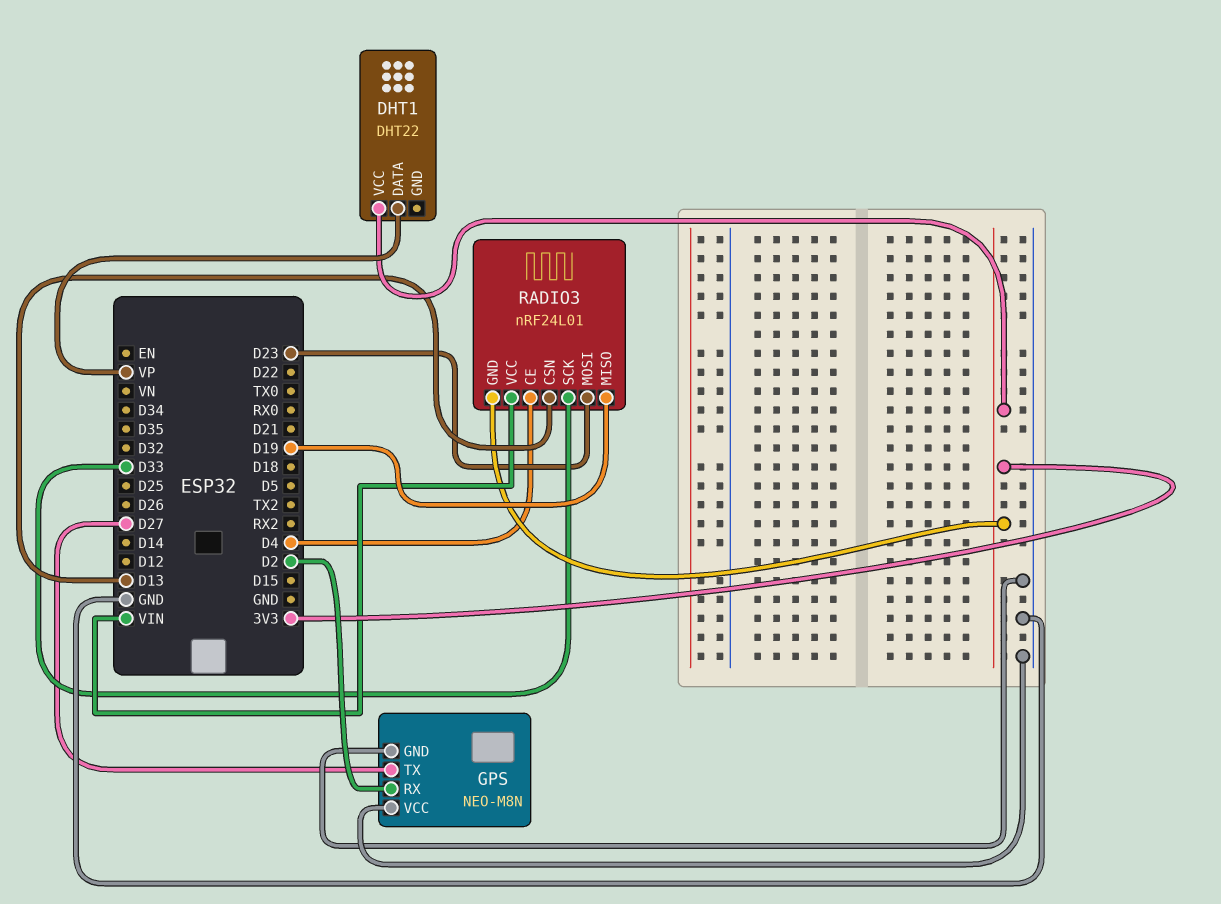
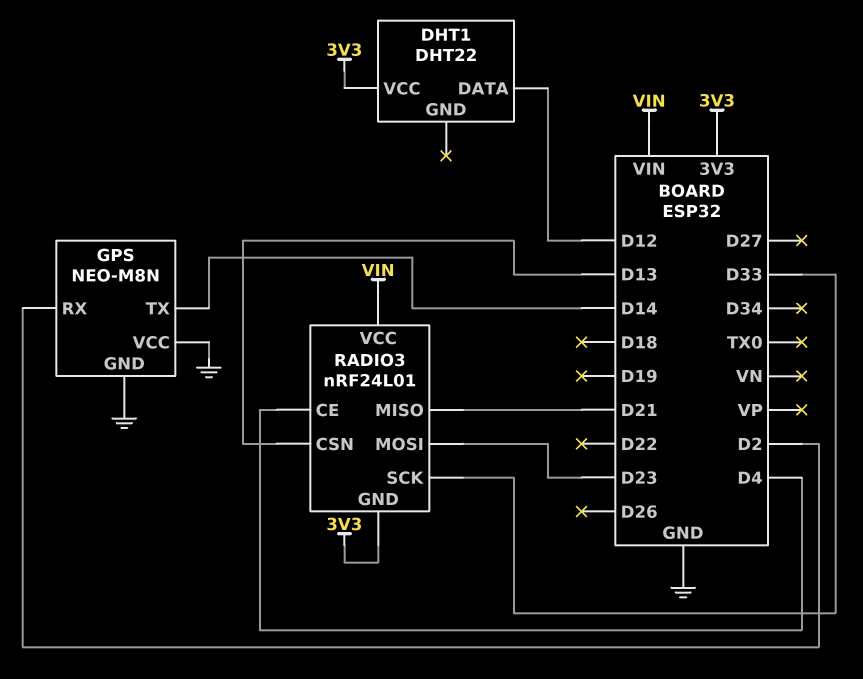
DHT1 pin DATA: VP -> D12
GPS pin TX: D27 -> D14
RADIO3 pin MISO: D19 -> D21

